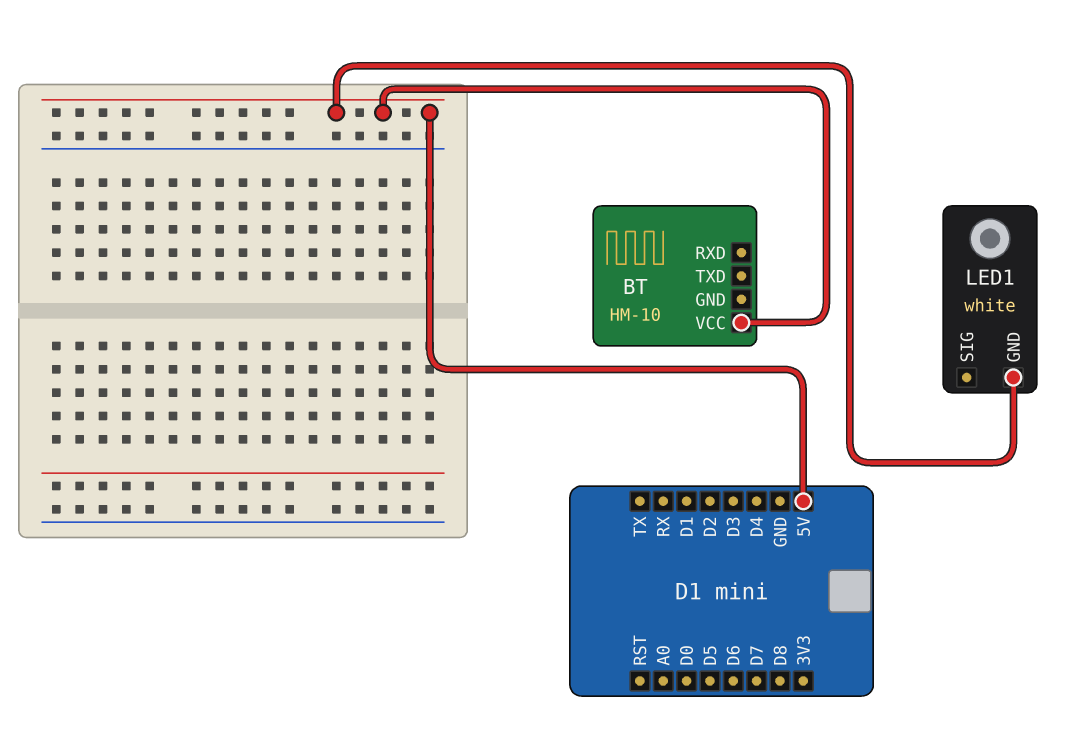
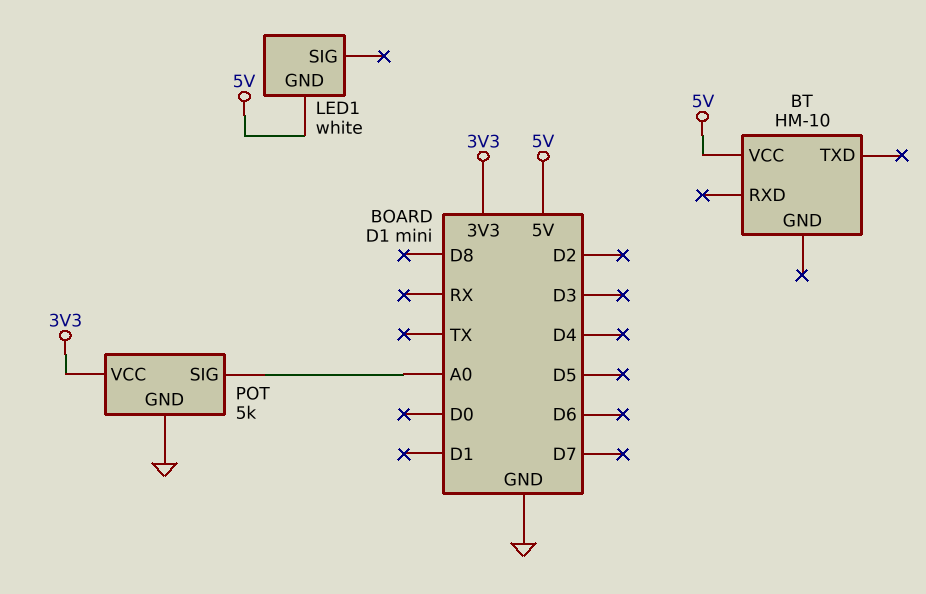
POT: none -> 5k
POT pin GND: none -> GND
POT pin SIG: none -> A0
POT pin VCC: none -> 3V3

